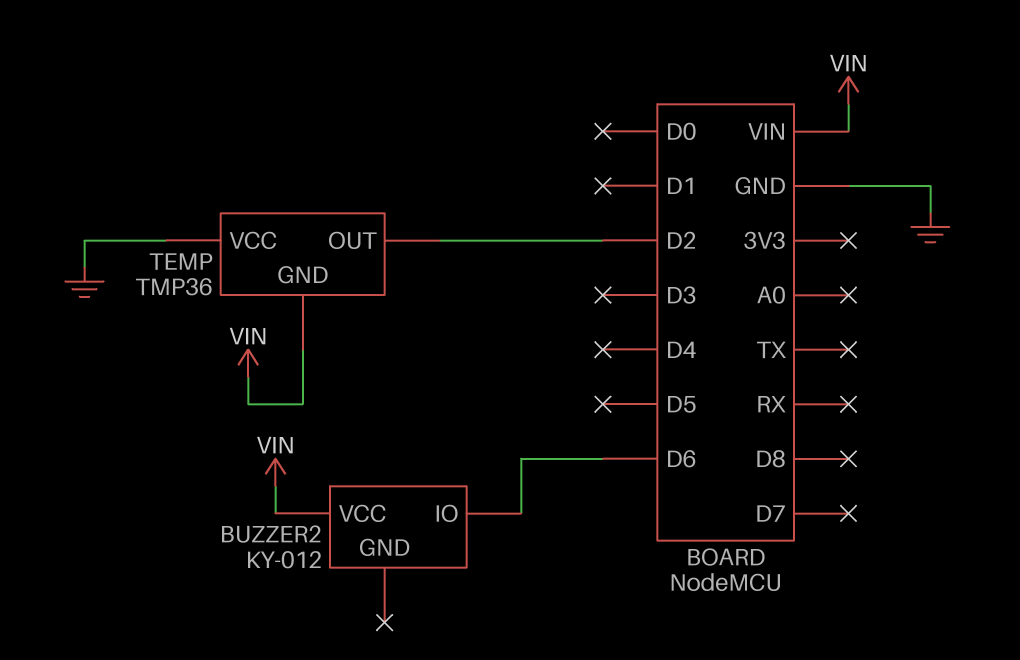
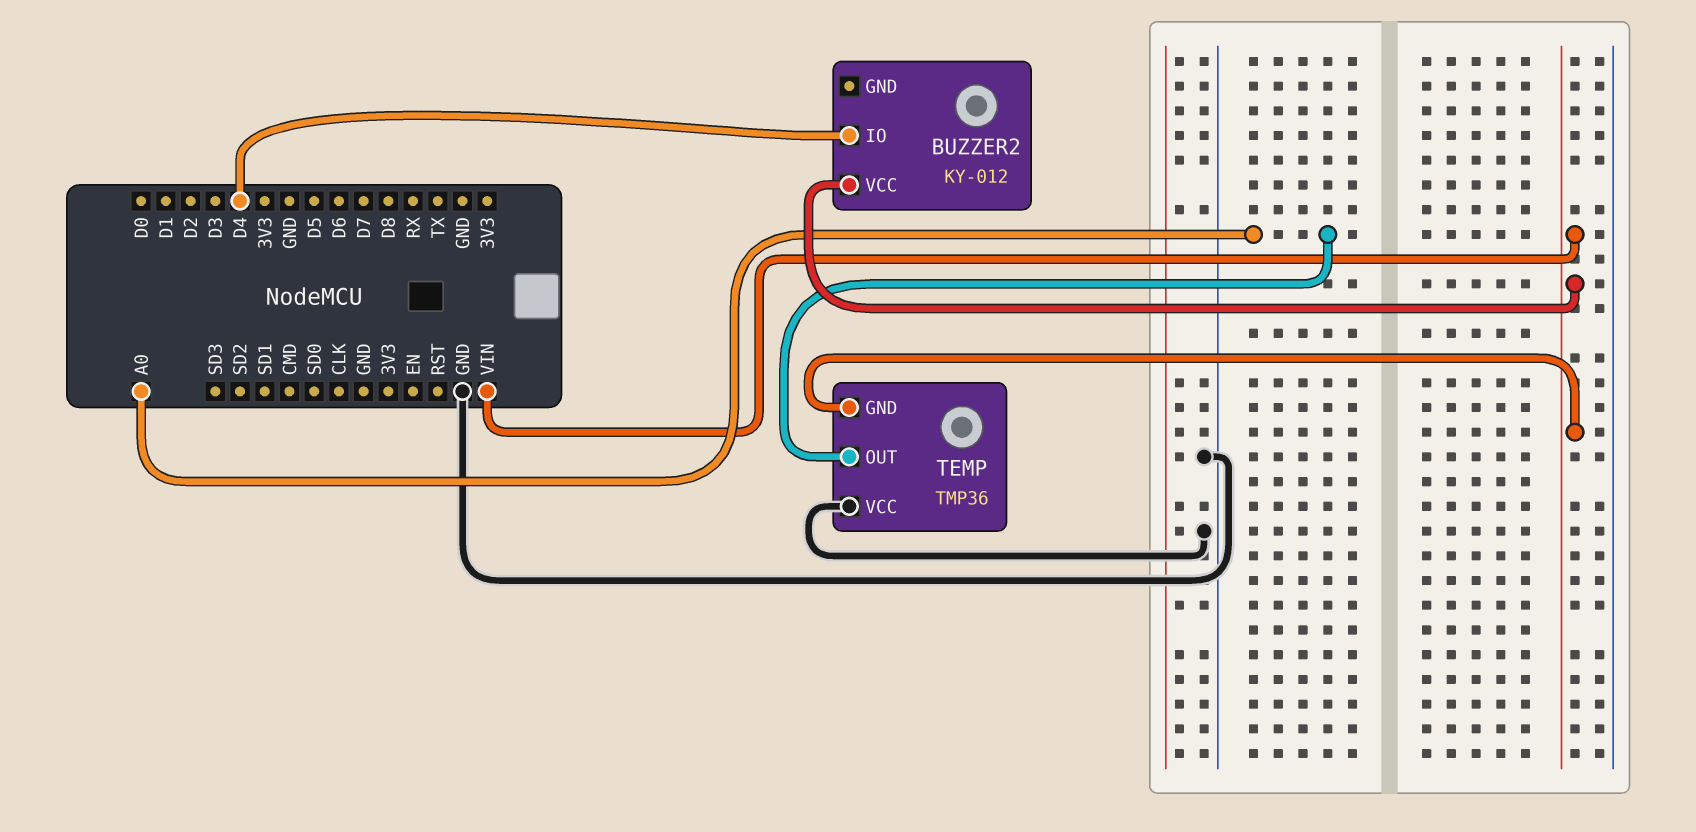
BUZZER2 pin IO: D6 -> D4
TEMP pin OUT: D2 -> A0

